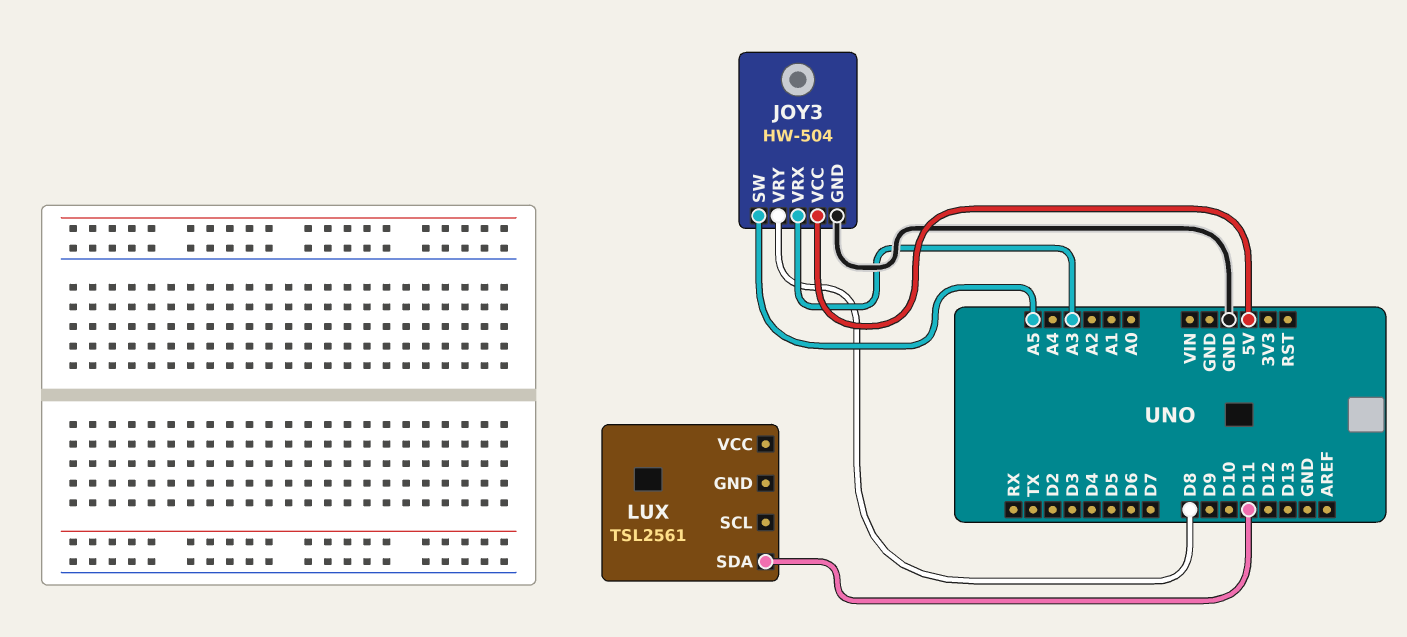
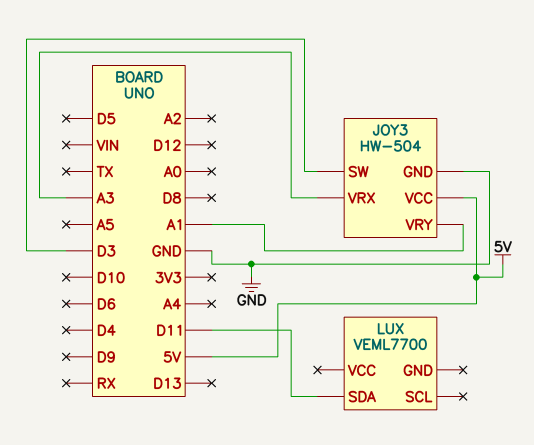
JOY3 pin SW: A5 -> D3
JOY3 pin VRY: D8 -> A1
LUX: TSL2561 -> VEML7700

